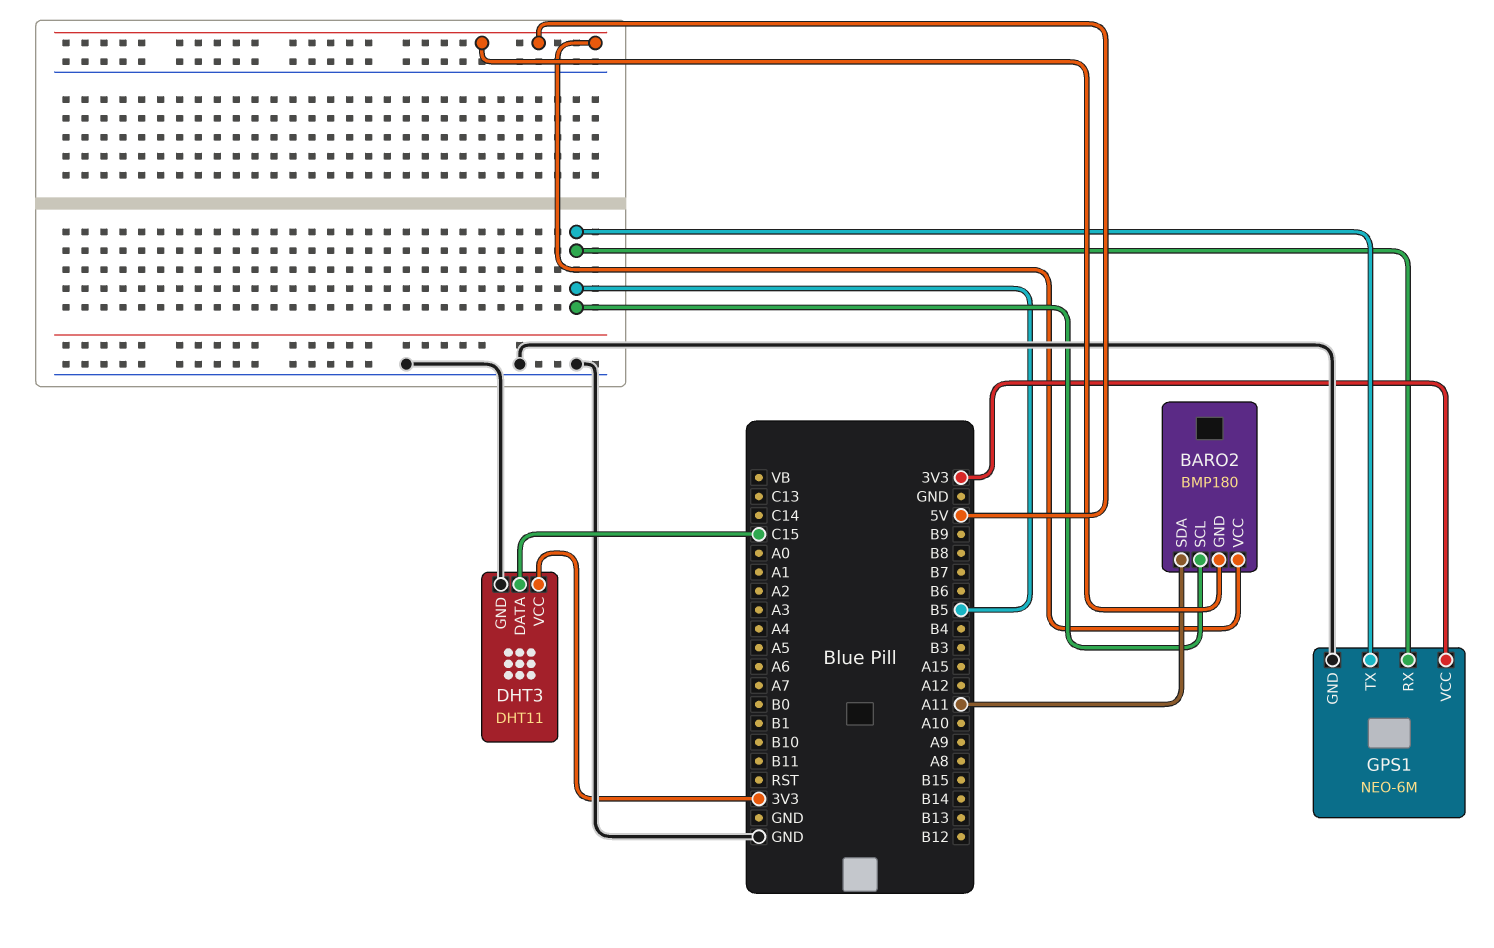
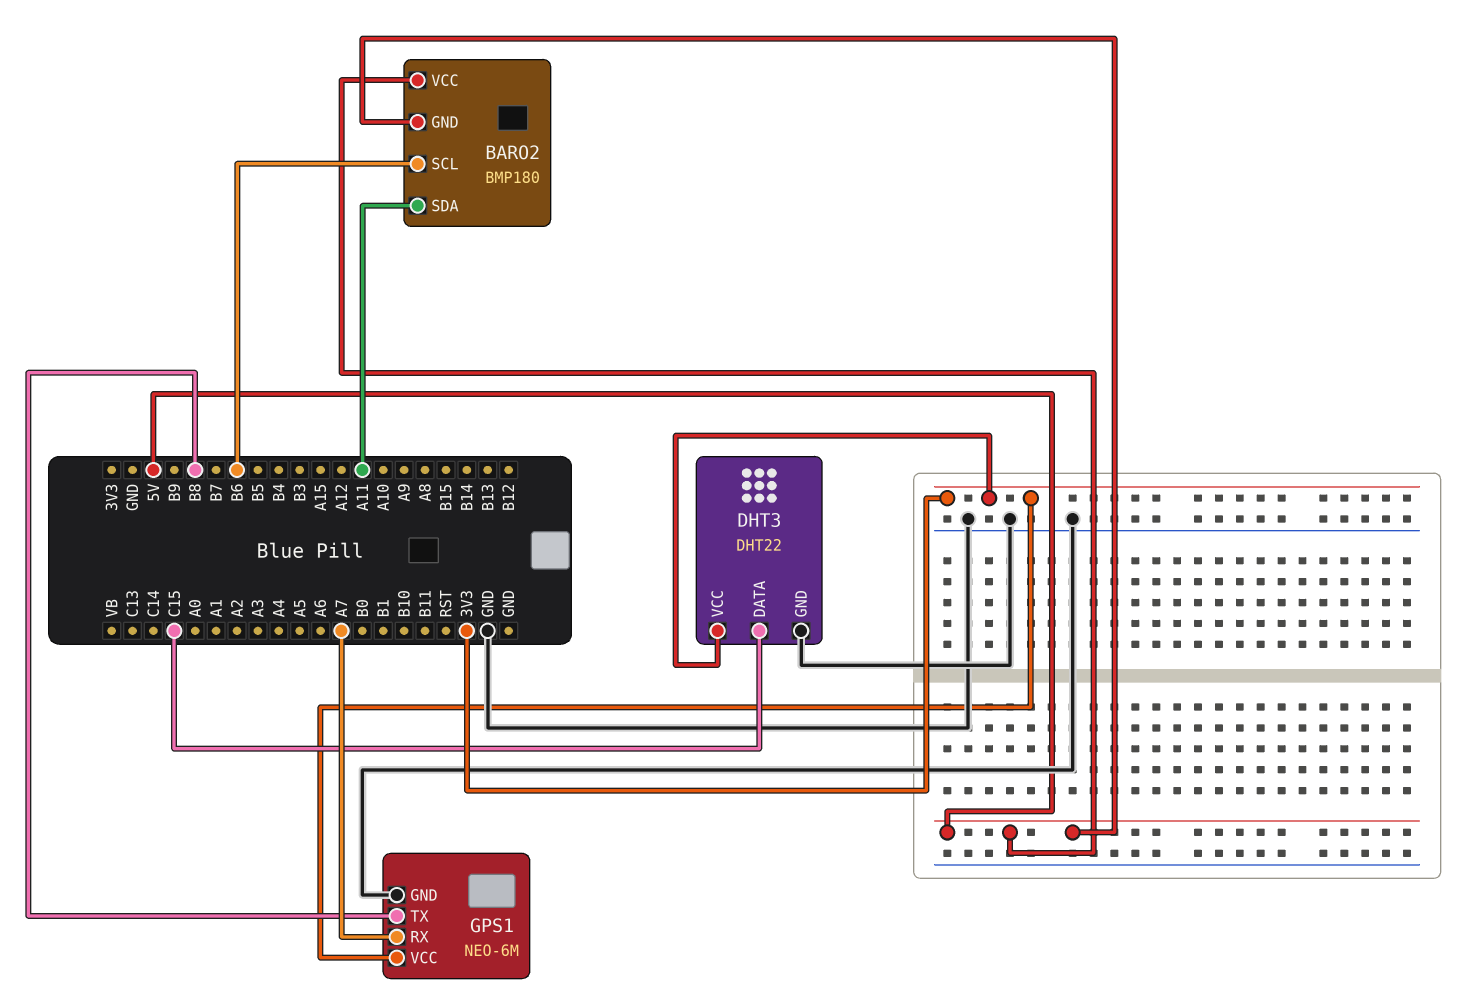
BARO2 pin SCL: B5 -> B6
DHT3: DHT11 -> DHT22
GPS1 pin RX: B5 -> A7
GPS1 pin TX: B5 -> B8

